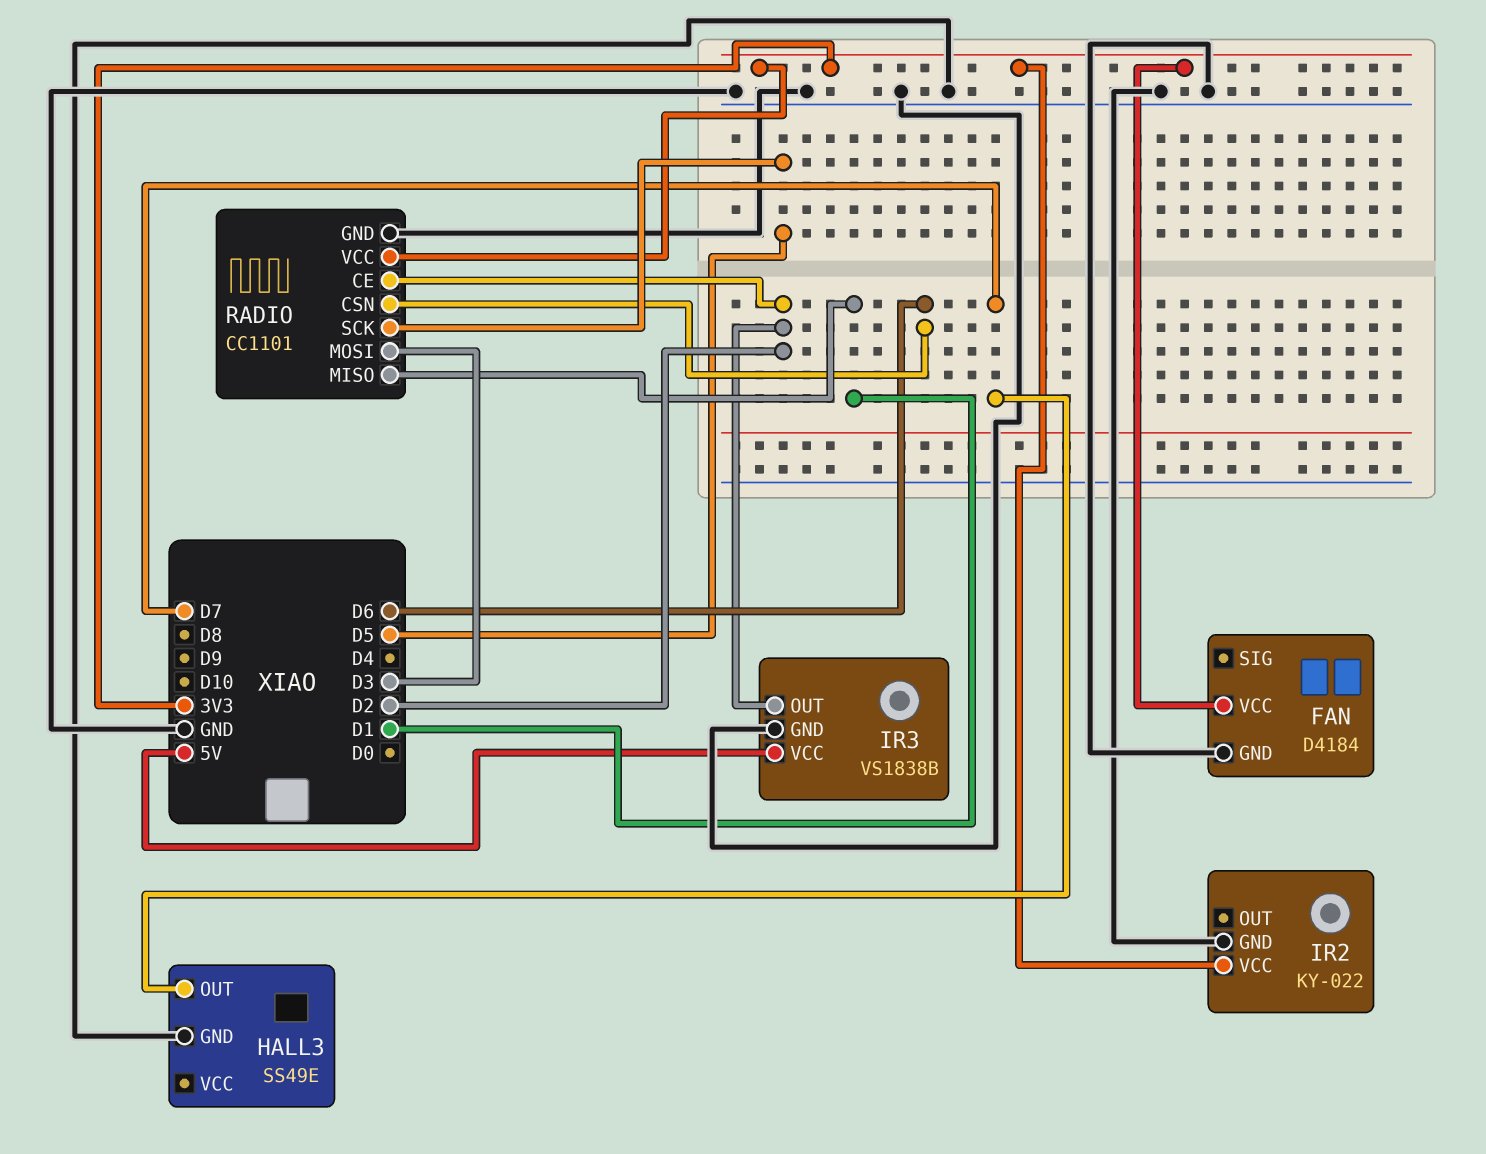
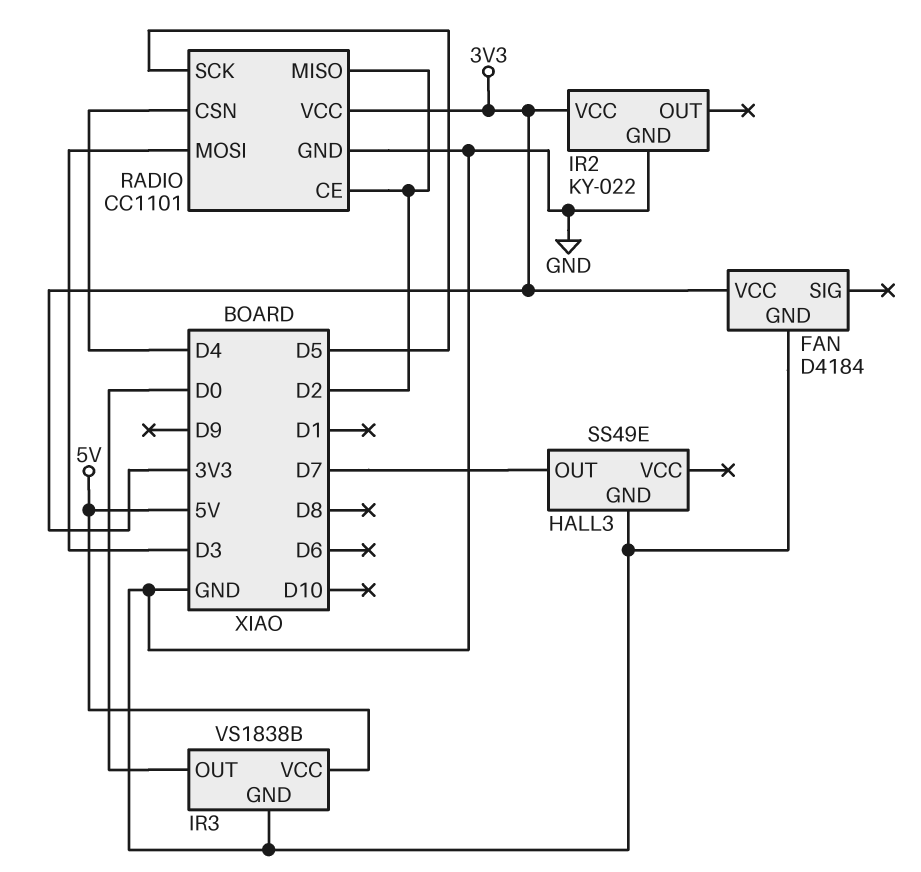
IR3 pin OUT: D2 -> D0
RADIO pin CSN: D6 -> D4
RADIO pin MISO: D1 -> D2

